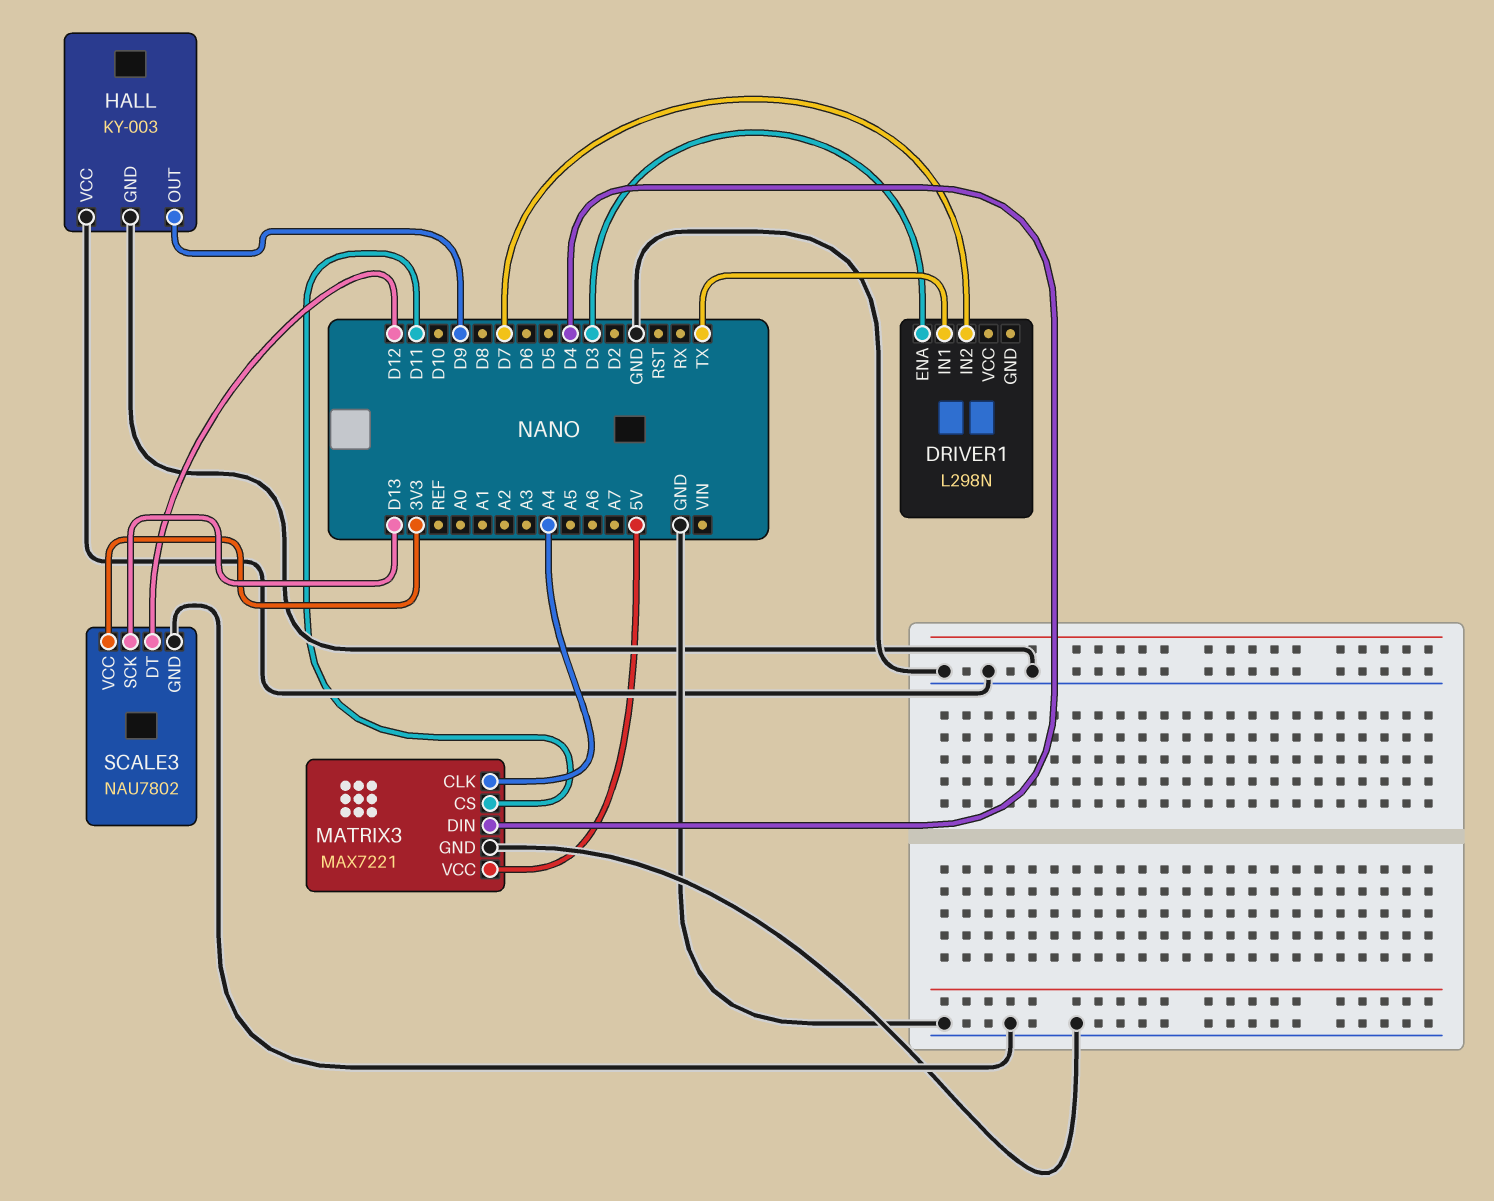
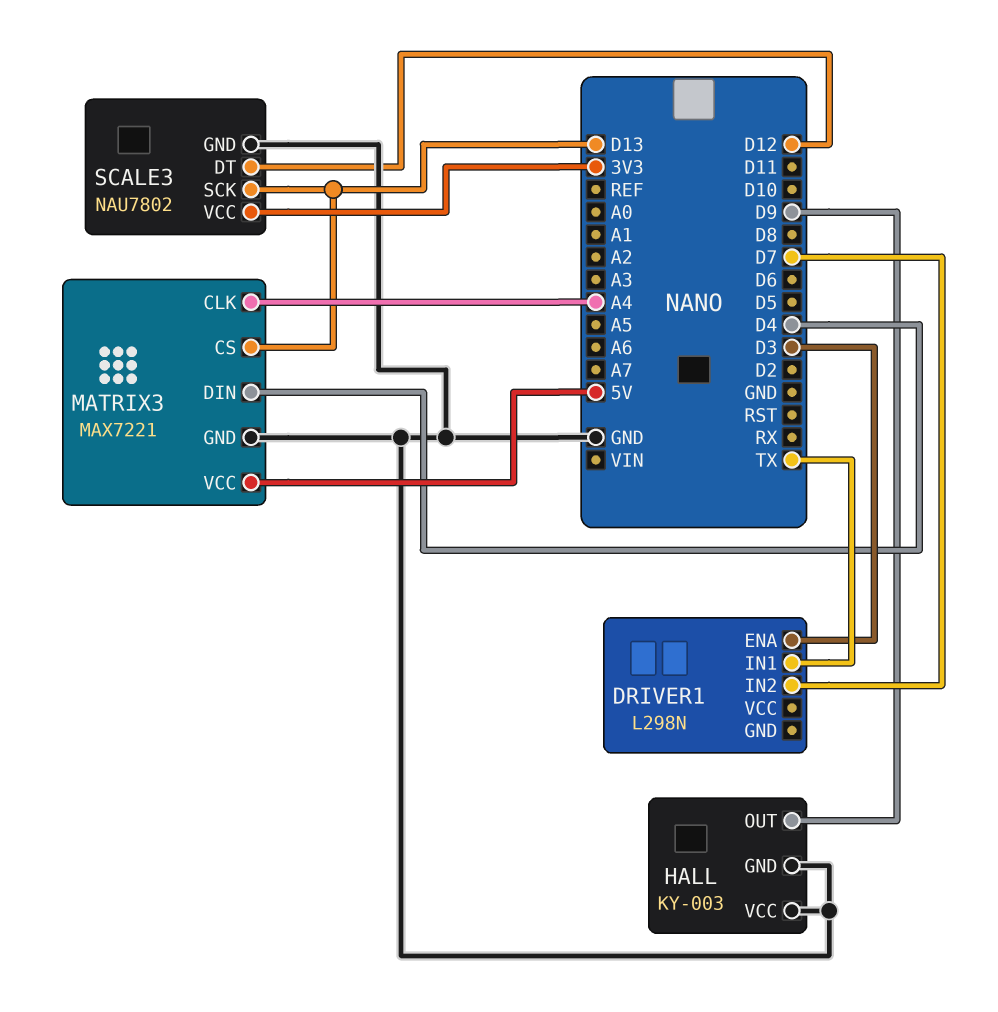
MATRIX3 pin CS: D11 -> D13

